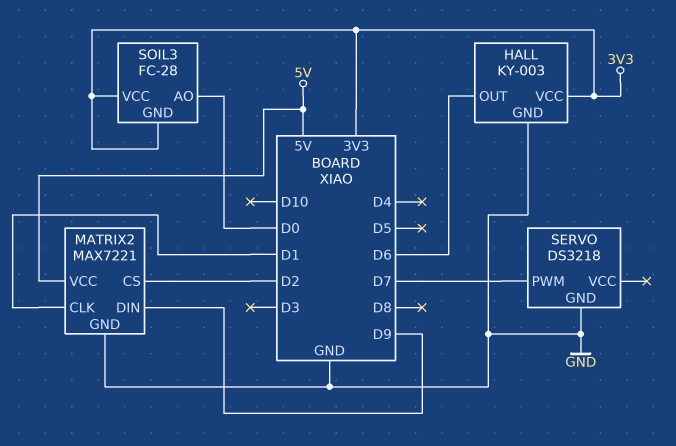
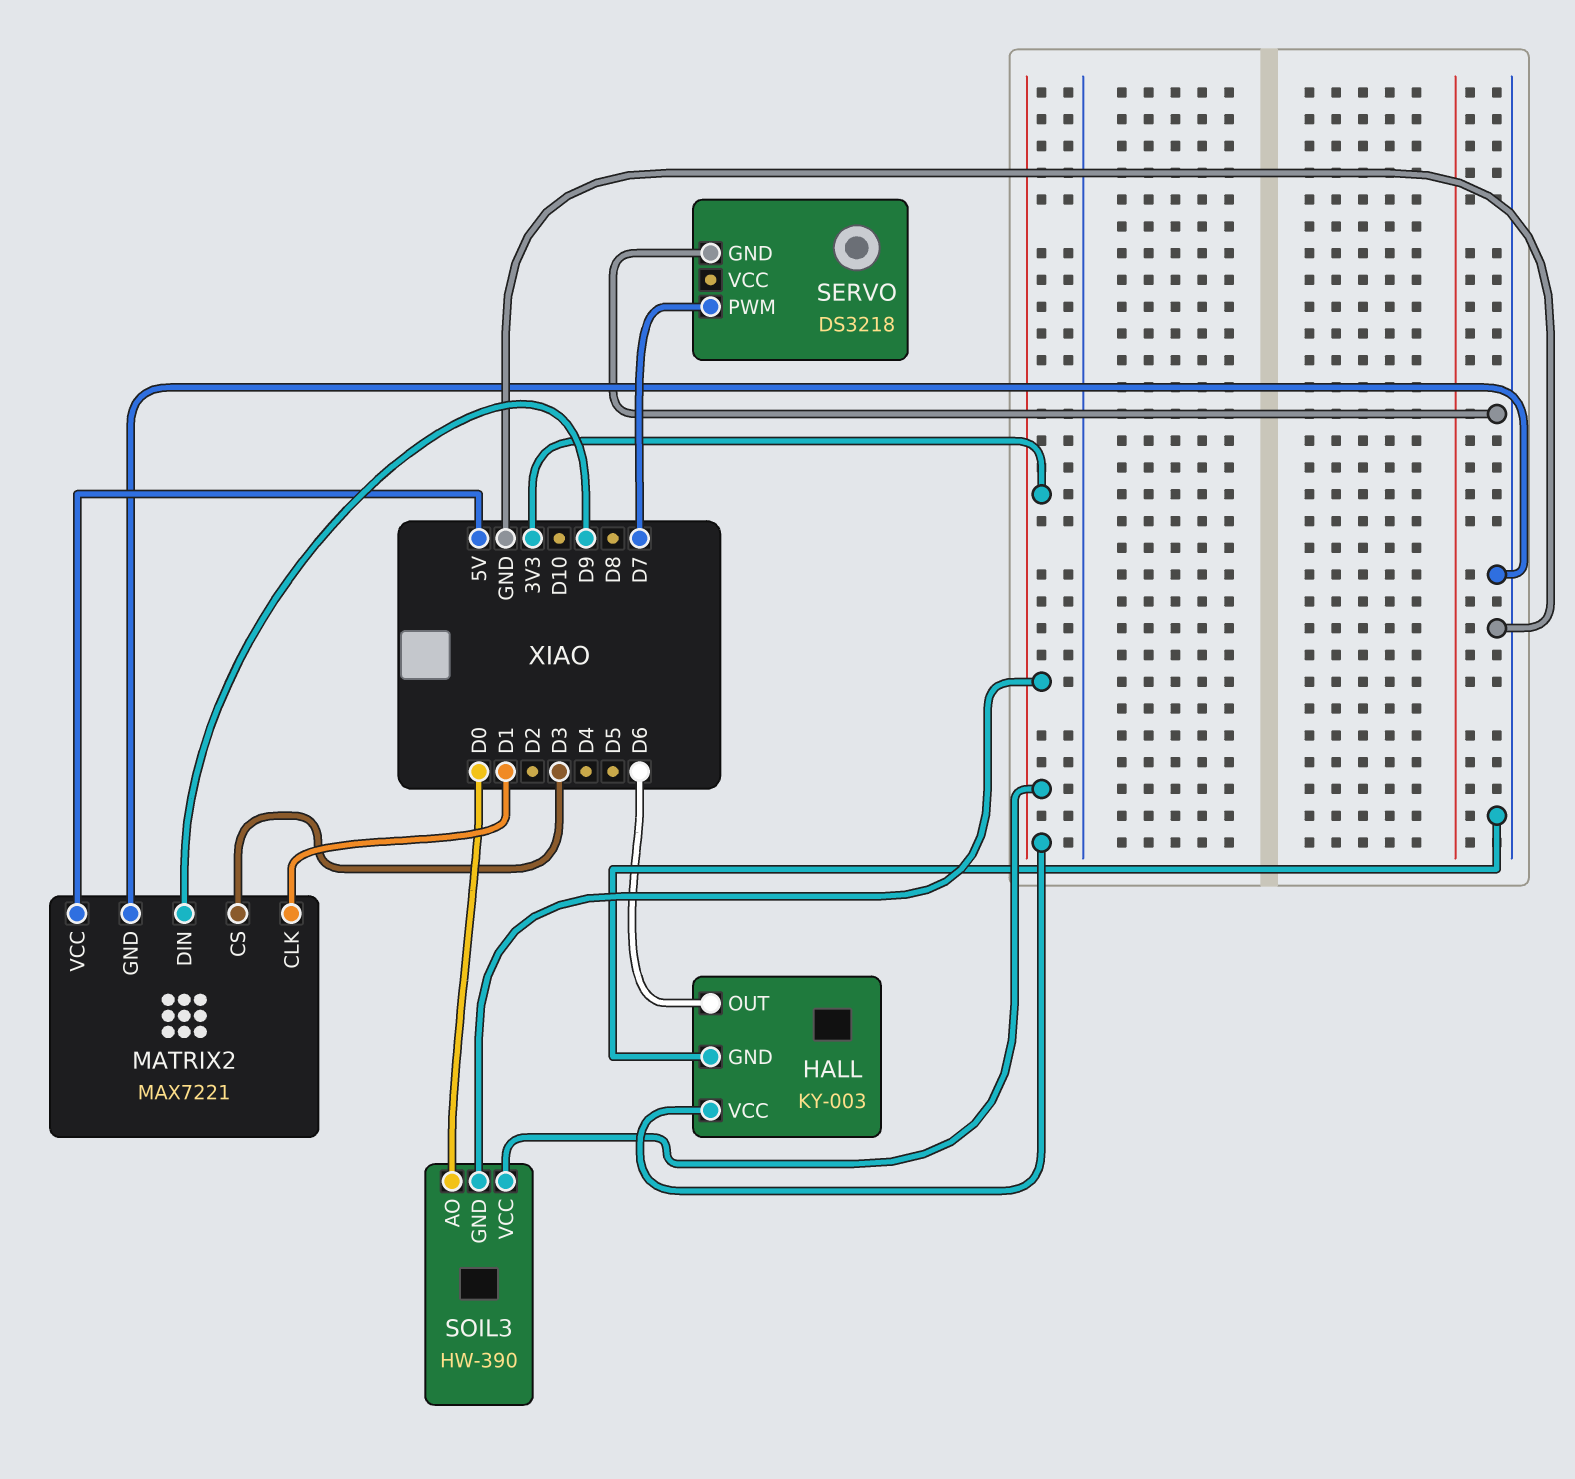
MATRIX2 pin CS: D2 -> D3
SOIL3: FC-28 -> HW-390

